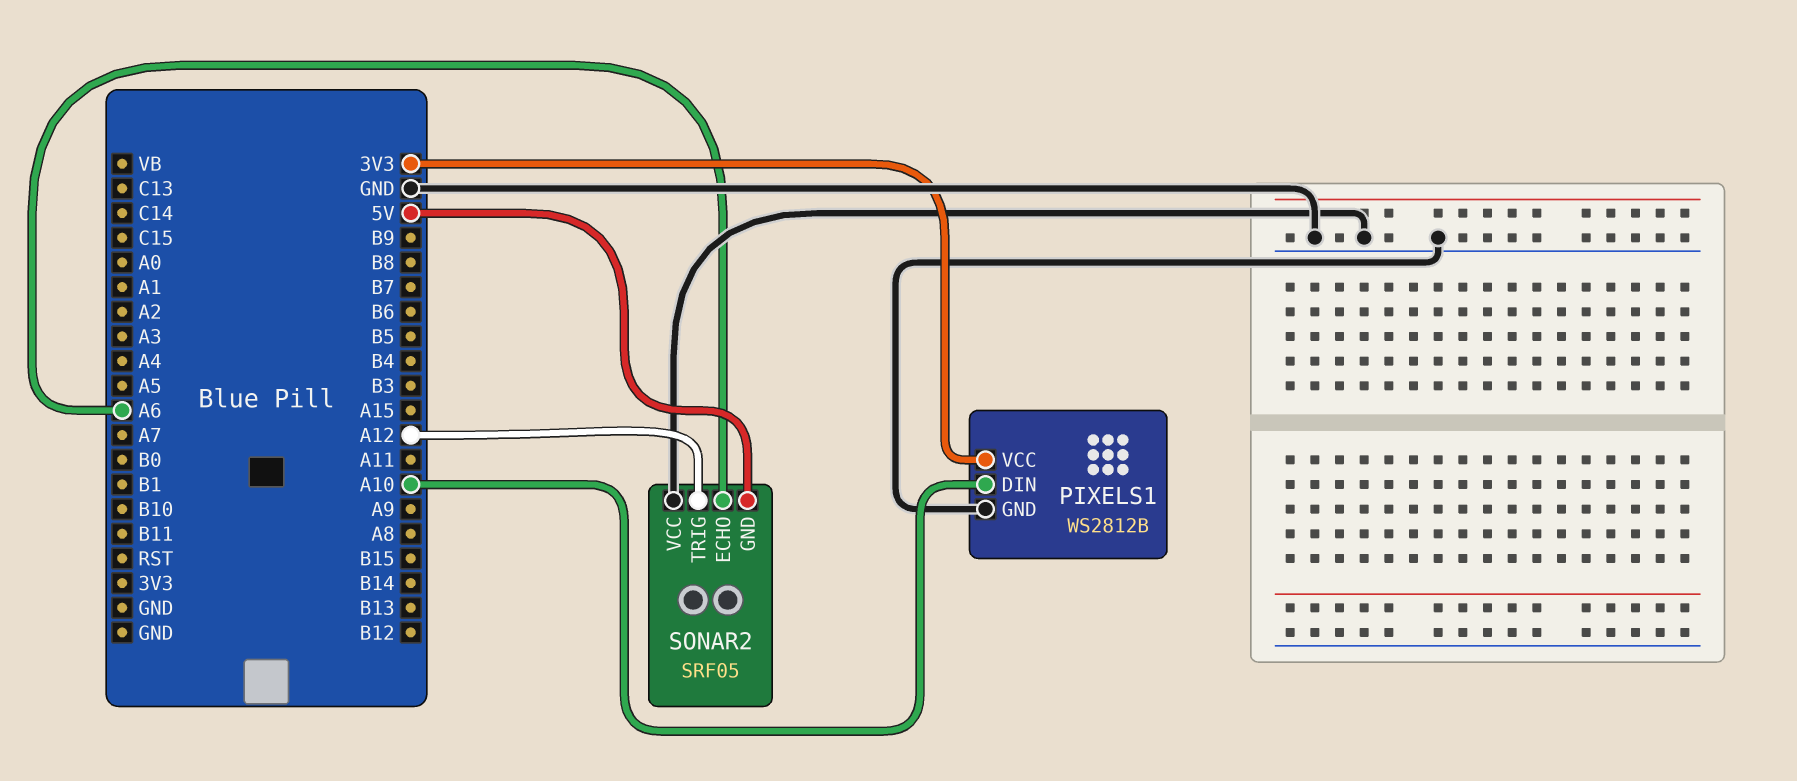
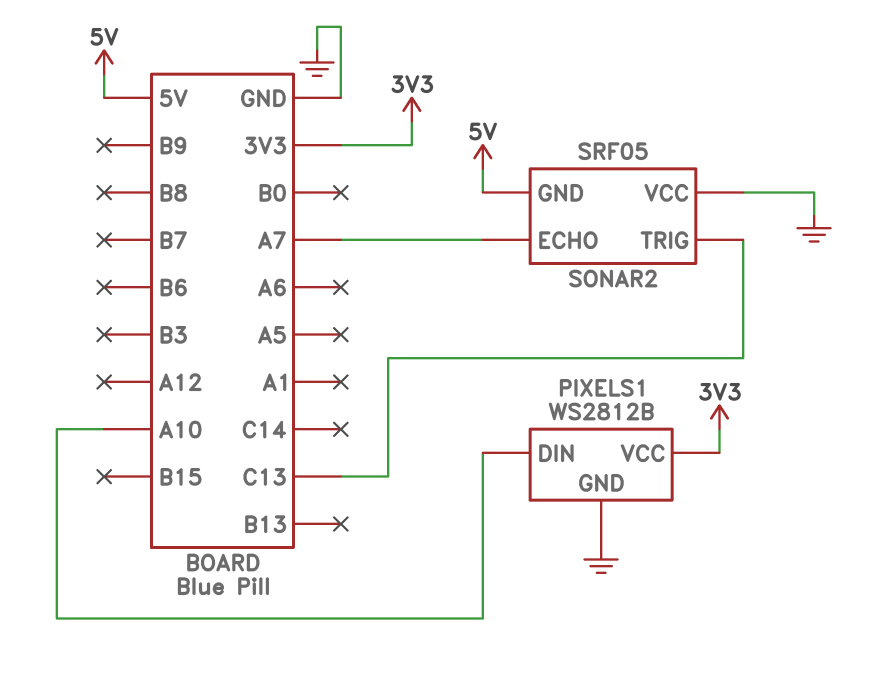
SONAR2 pin ECHO: A6 -> A7
SONAR2 pin TRIG: A12 -> C13

